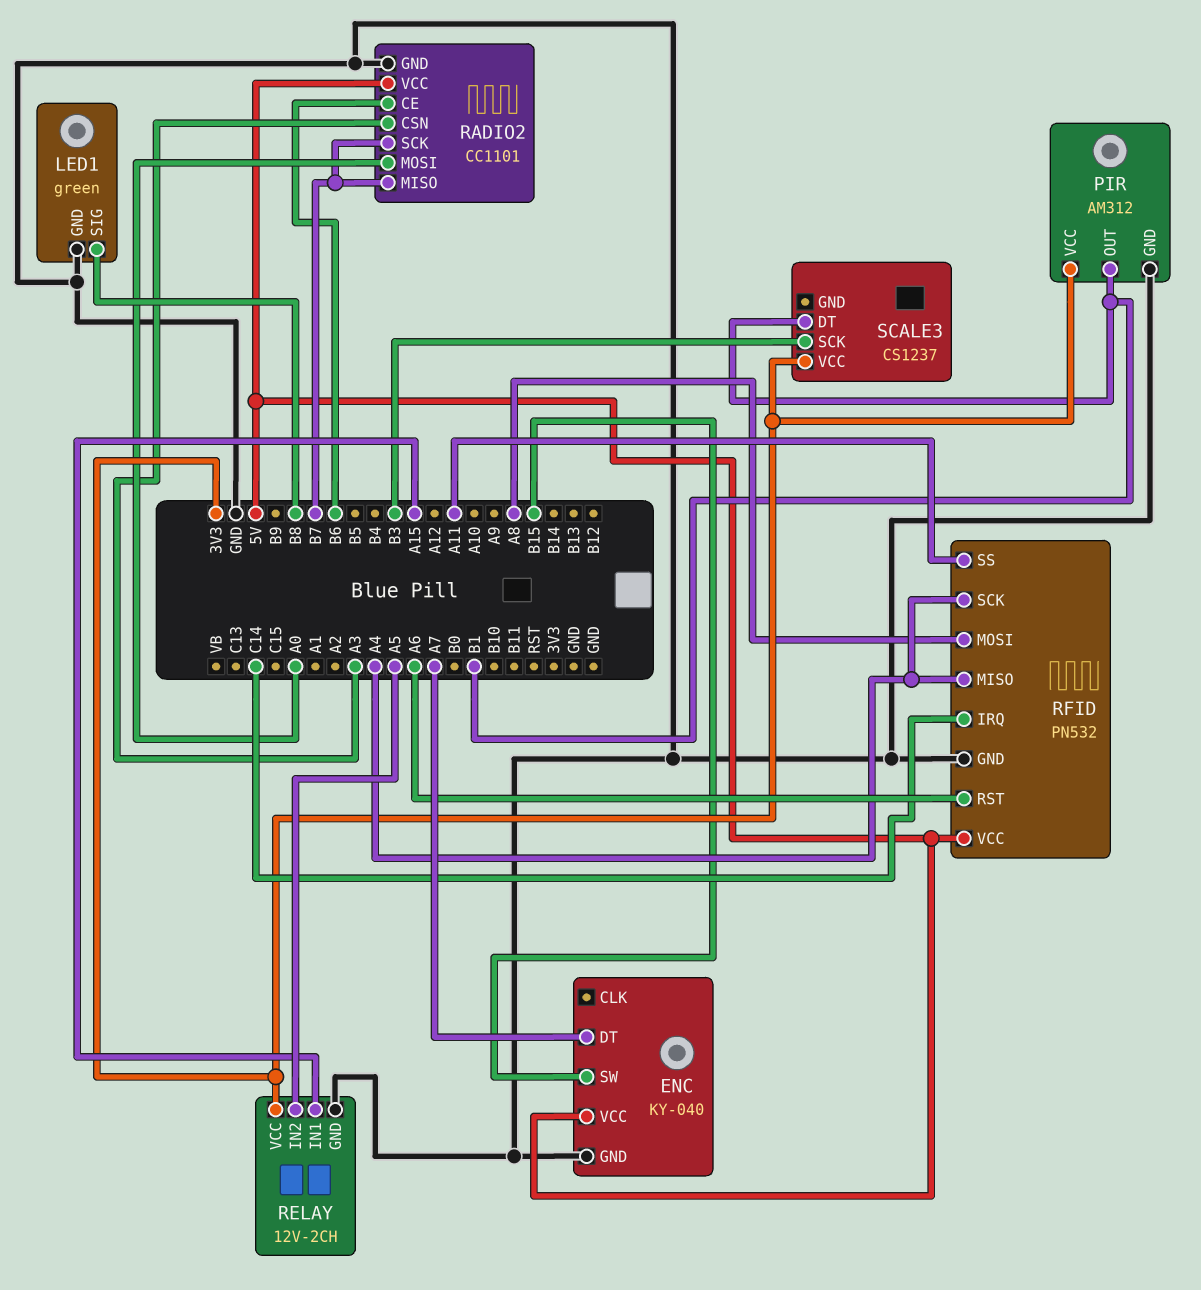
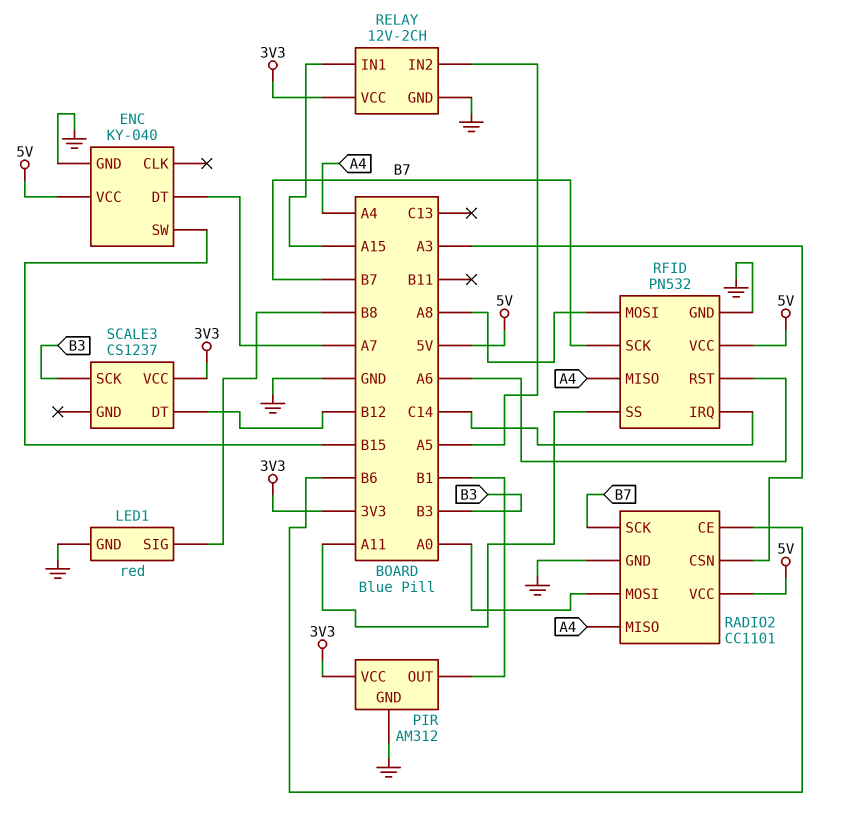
LED1: green -> red
RADIO2 pin MISO: B7 -> A4
RFID pin SCK: A4 -> B7
SCALE3 pin DT: B1 -> B12

